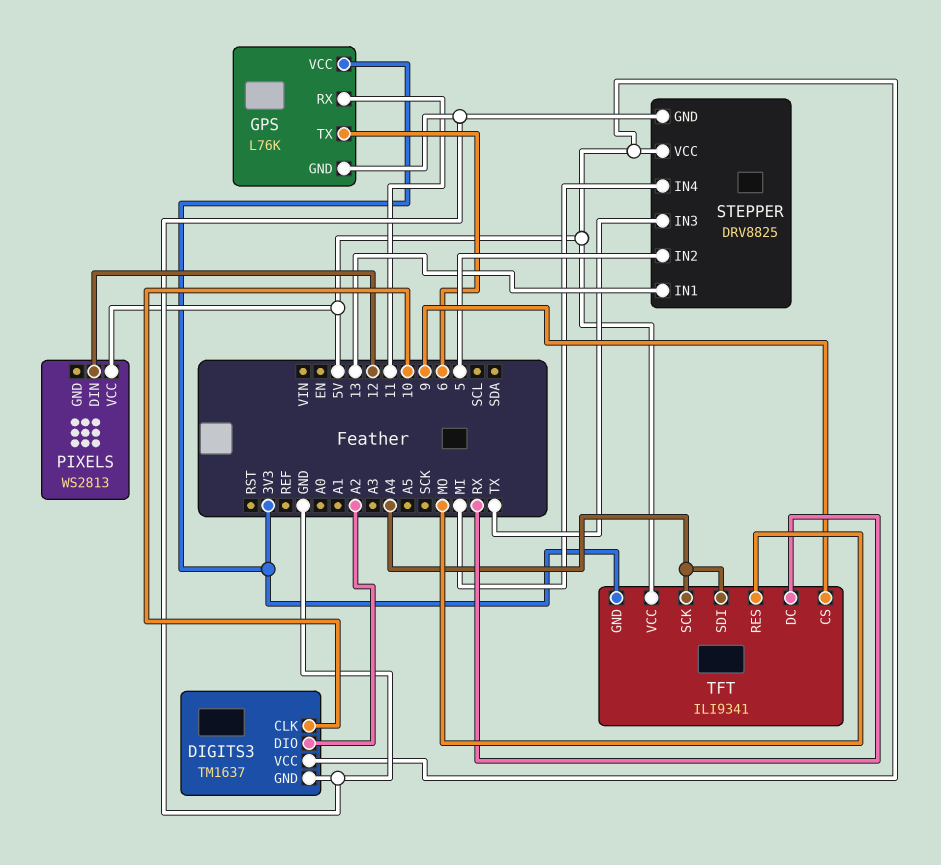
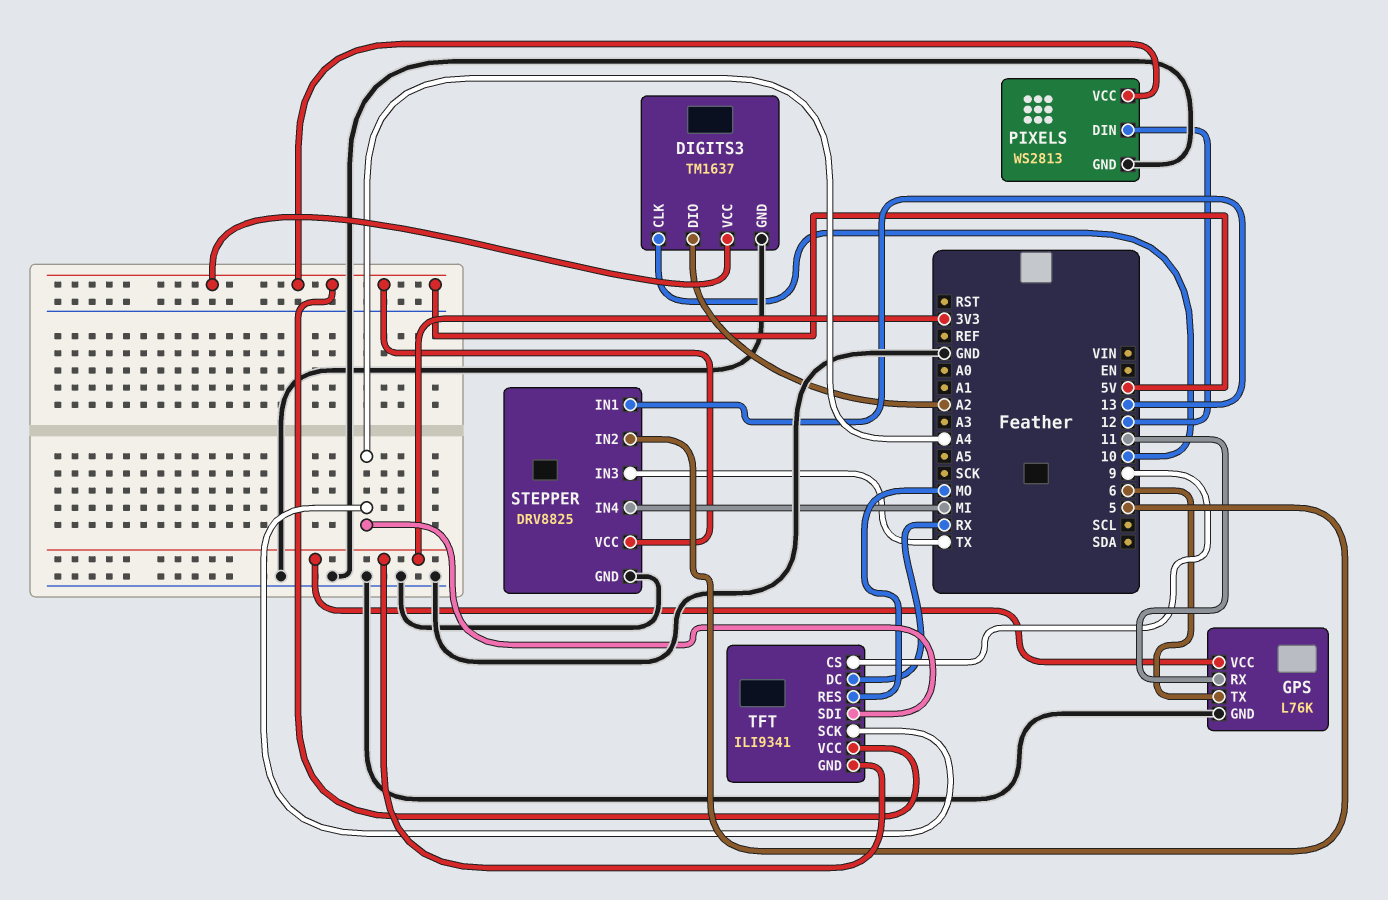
PIXELS pin GND: none -> GND

